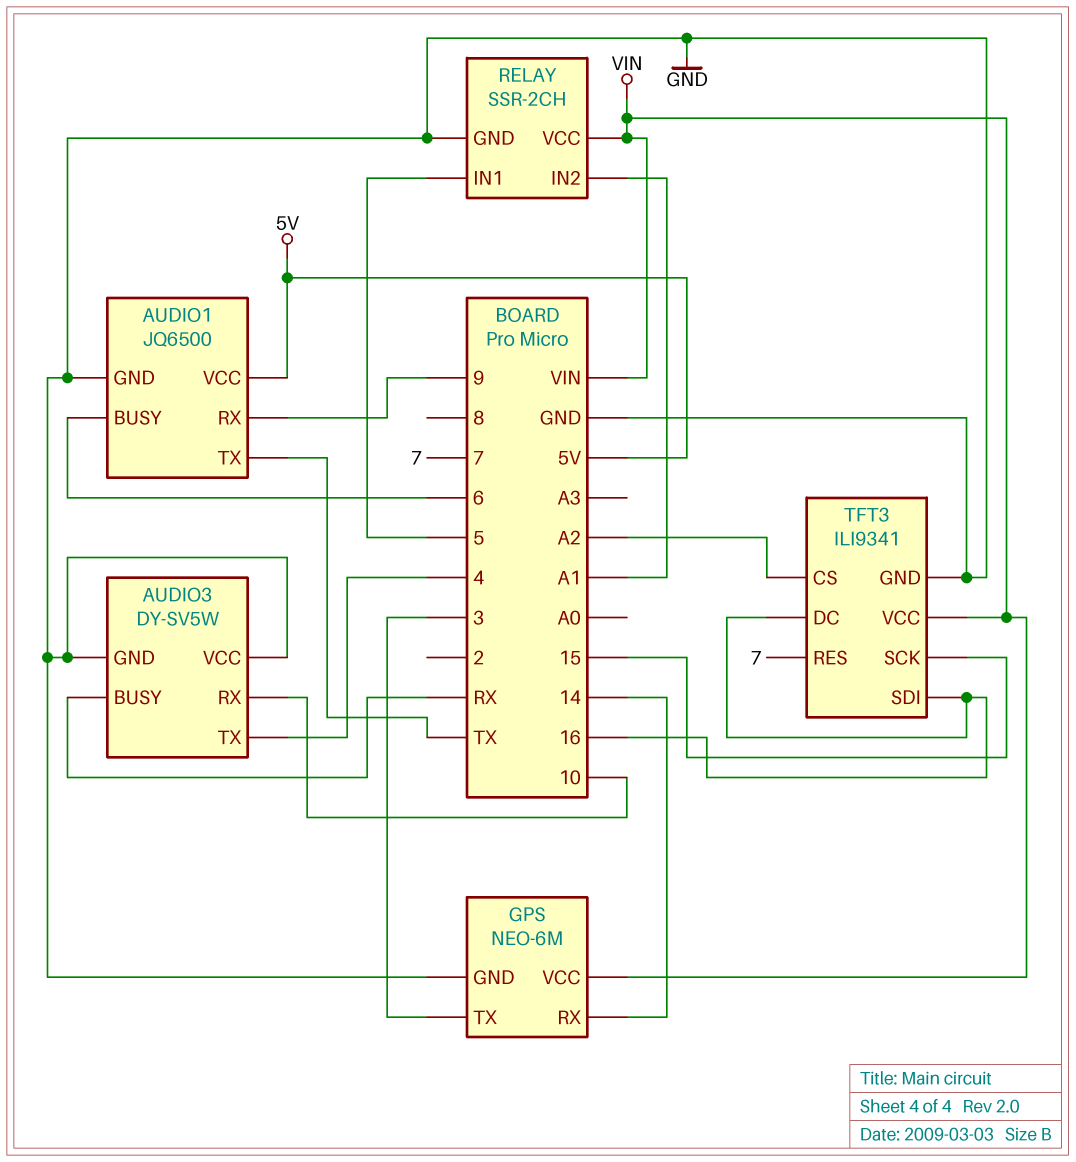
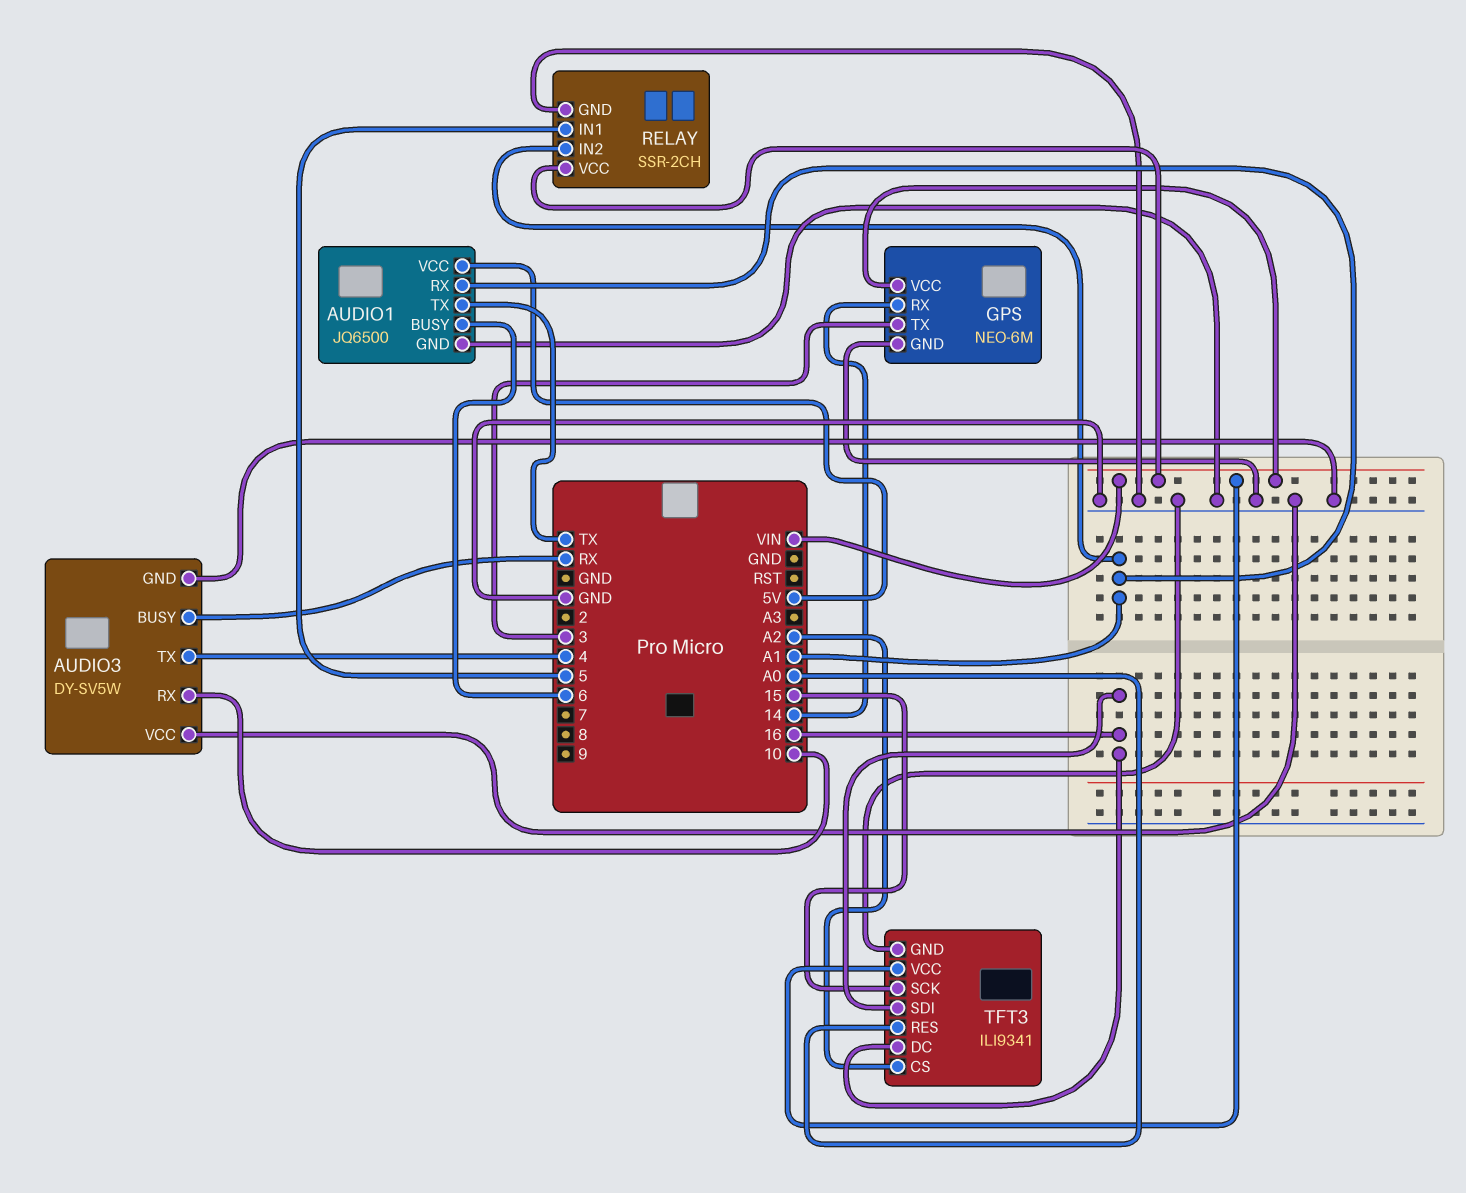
AUDIO1 pin RX: 9 -> A1
TFT3 pin RES: 7 -> A0

